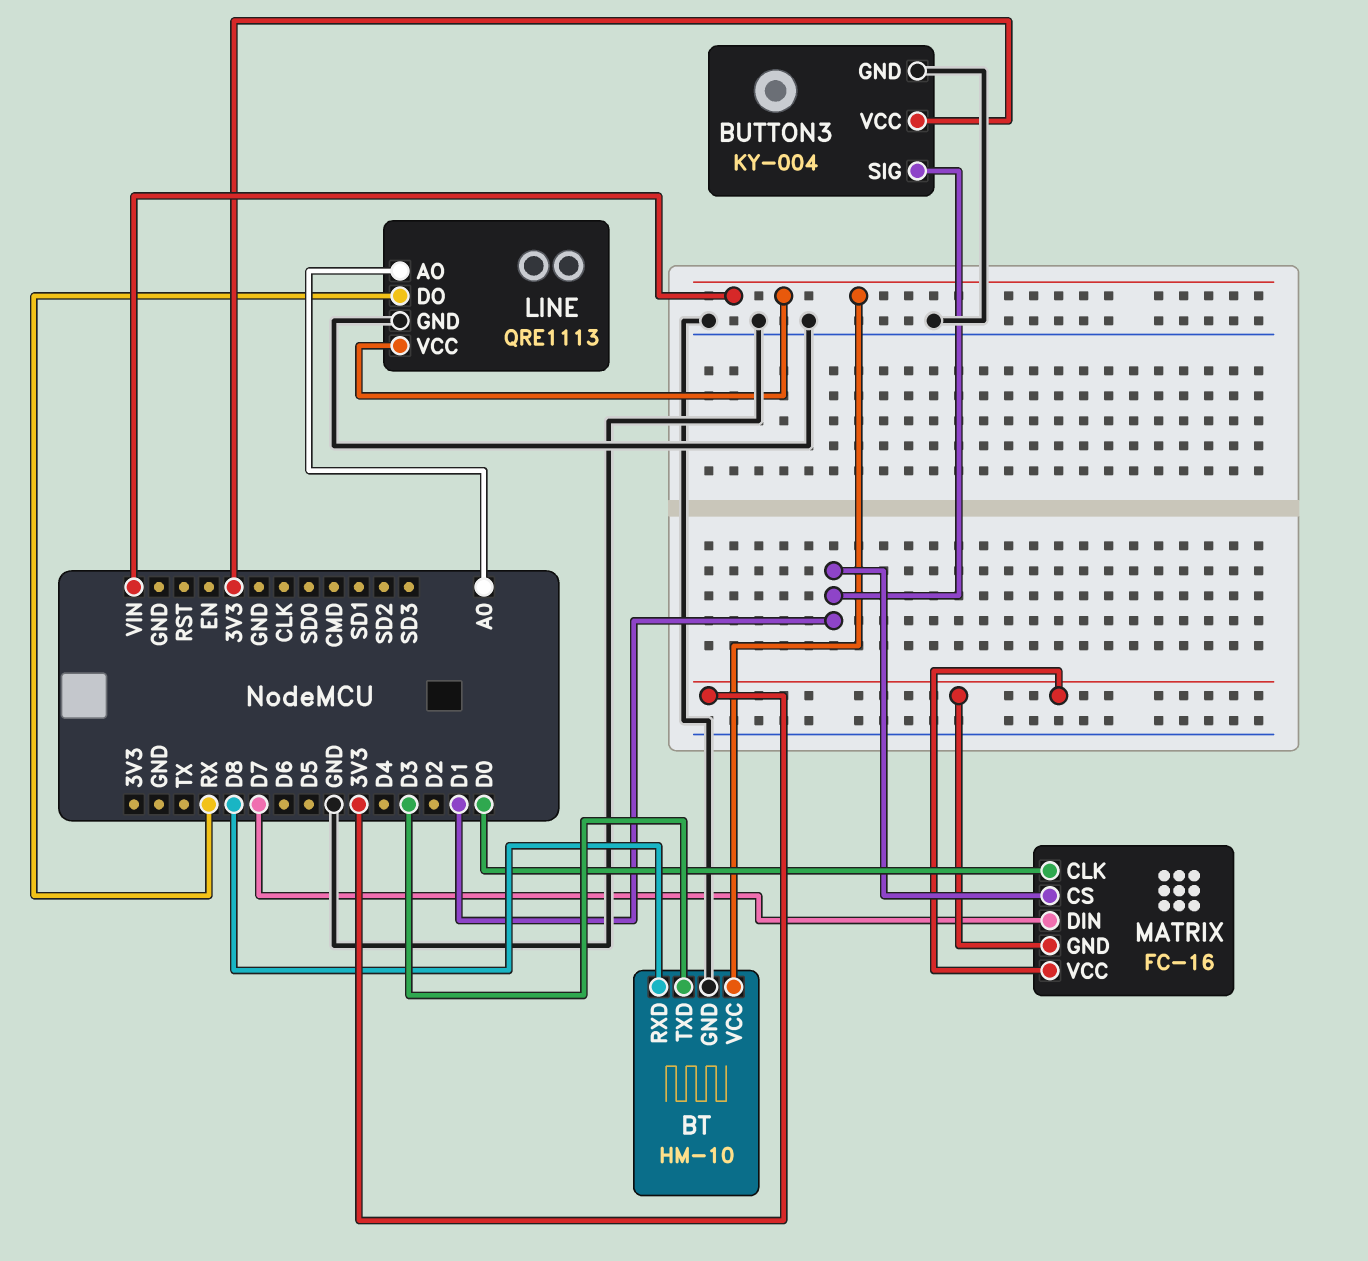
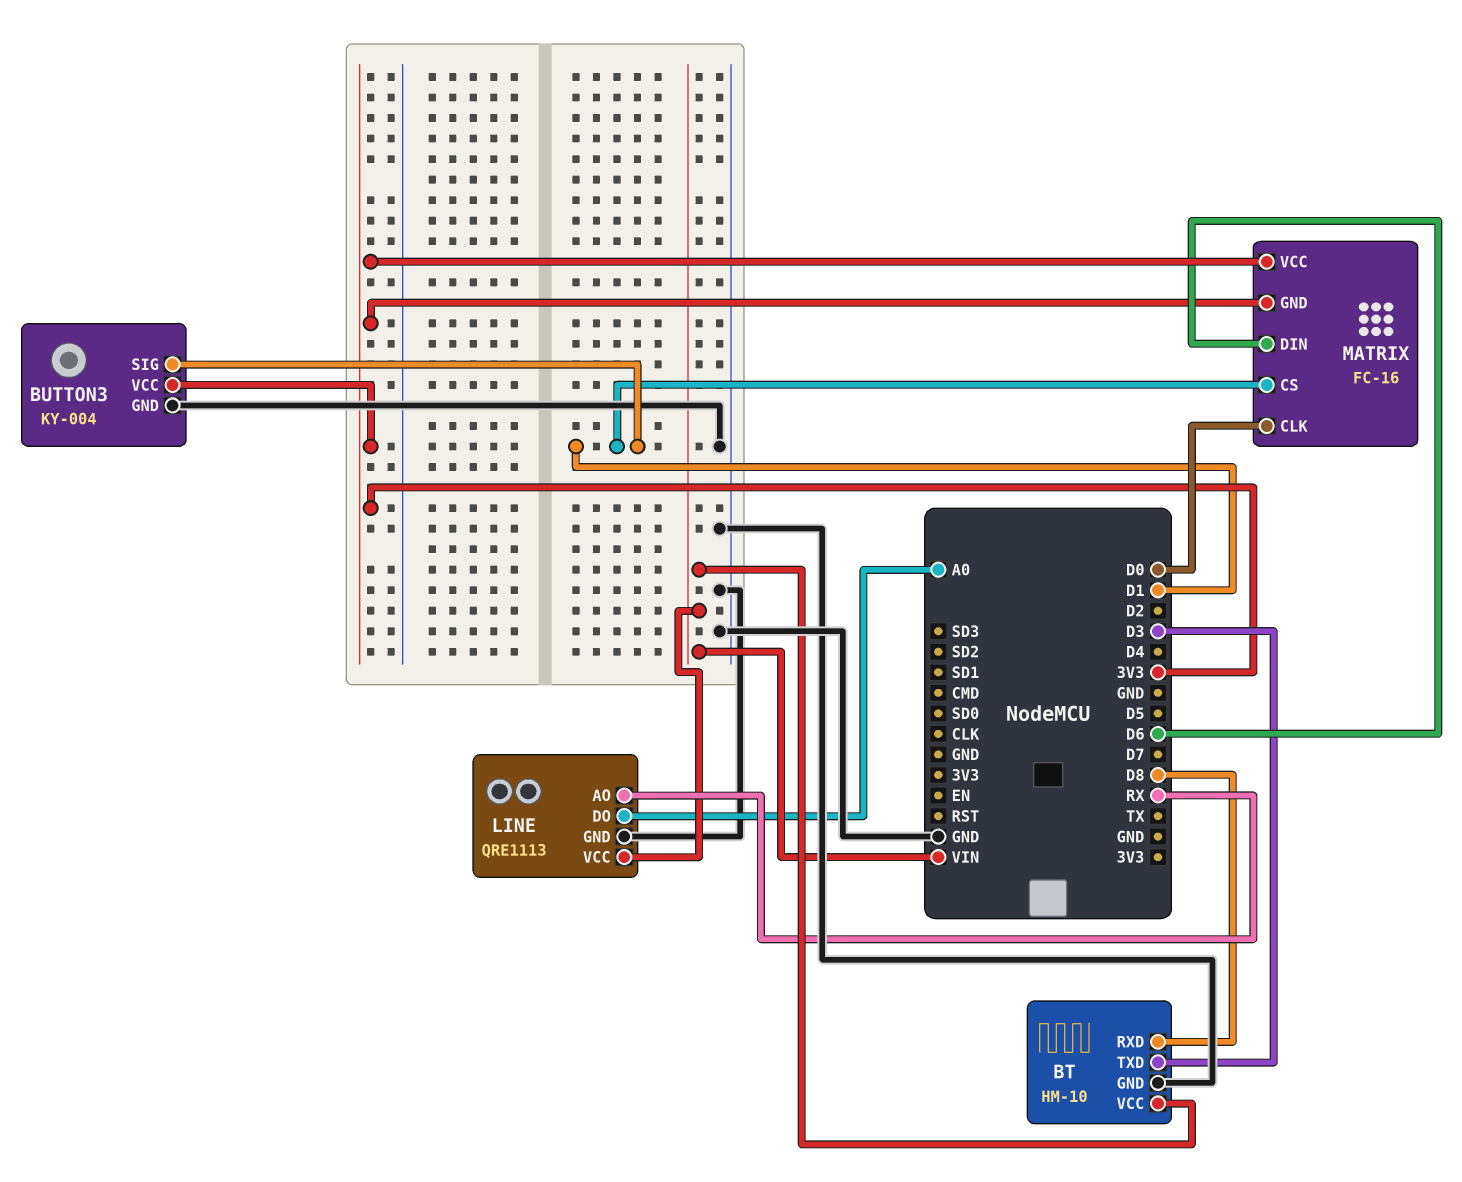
LINE pin AO: A0 -> RX
LINE pin DO: RX -> A0
MATRIX pin DIN: D7 -> D6

